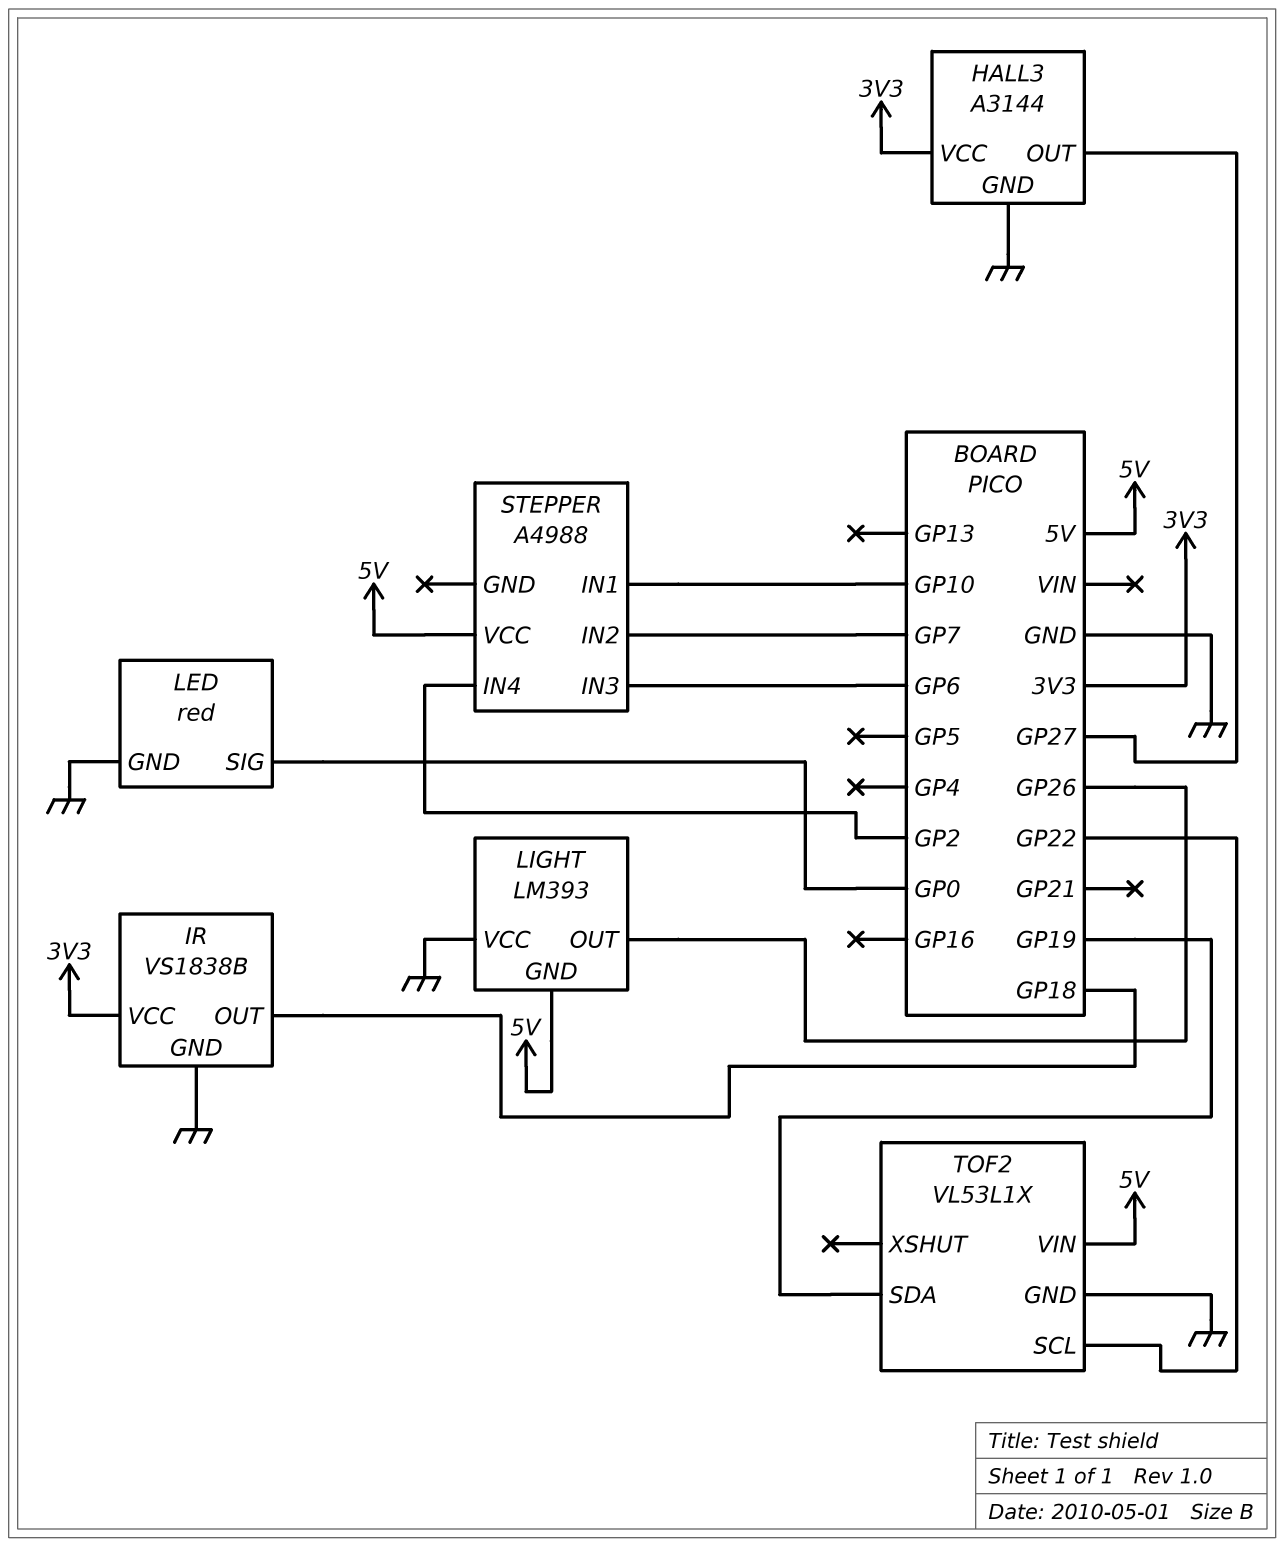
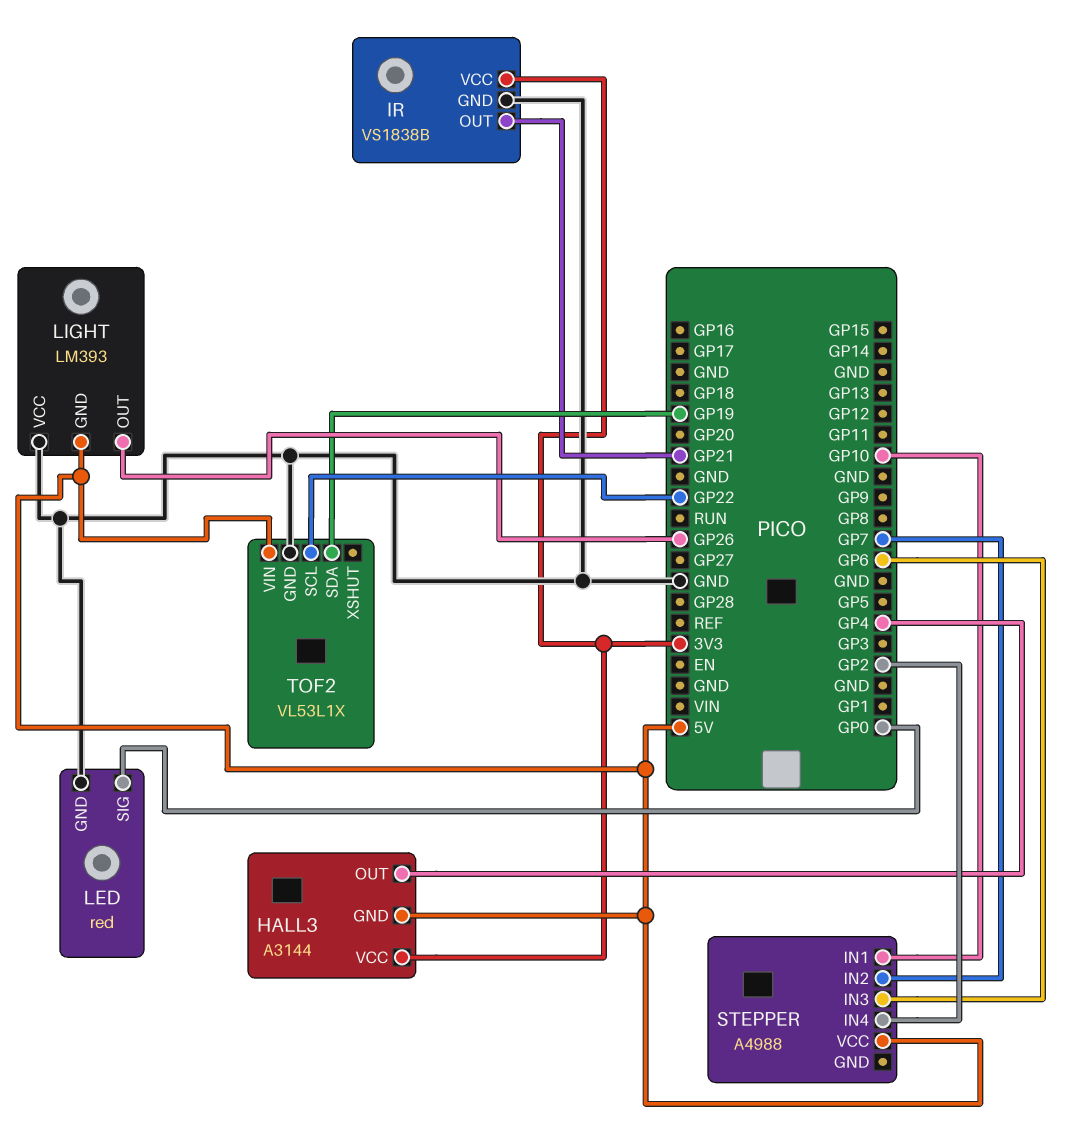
HALL3 pin GND: GND -> 5V
HALL3 pin OUT: GP27 -> GP4
IR pin OUT: GP18 -> GP21

